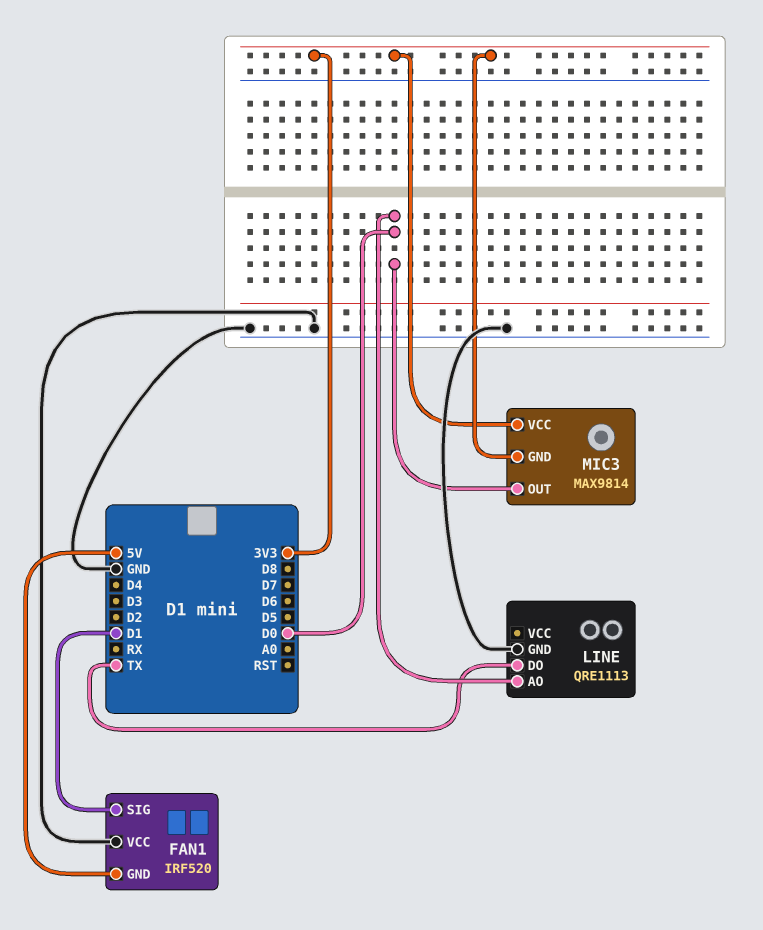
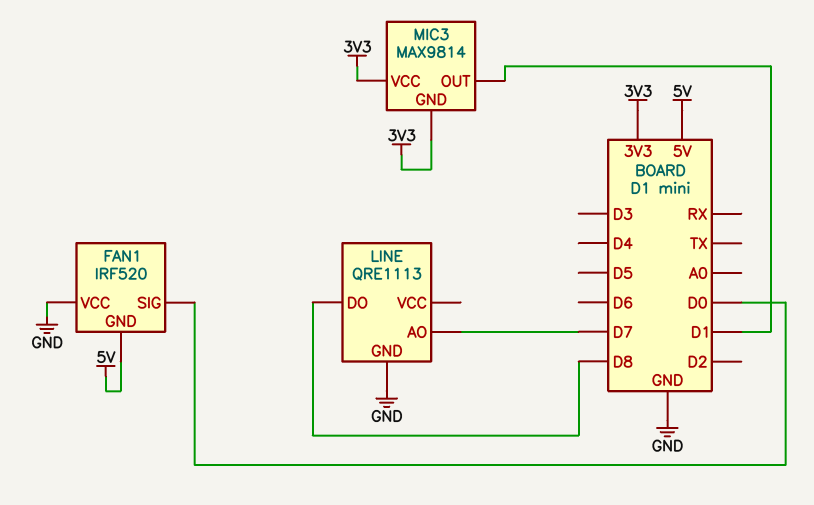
FAN1 pin SIG: D1 -> D0
LINE pin AO: D0 -> D7
LINE pin DO: TX -> D8
MIC3 pin OUT: D0 -> D1

